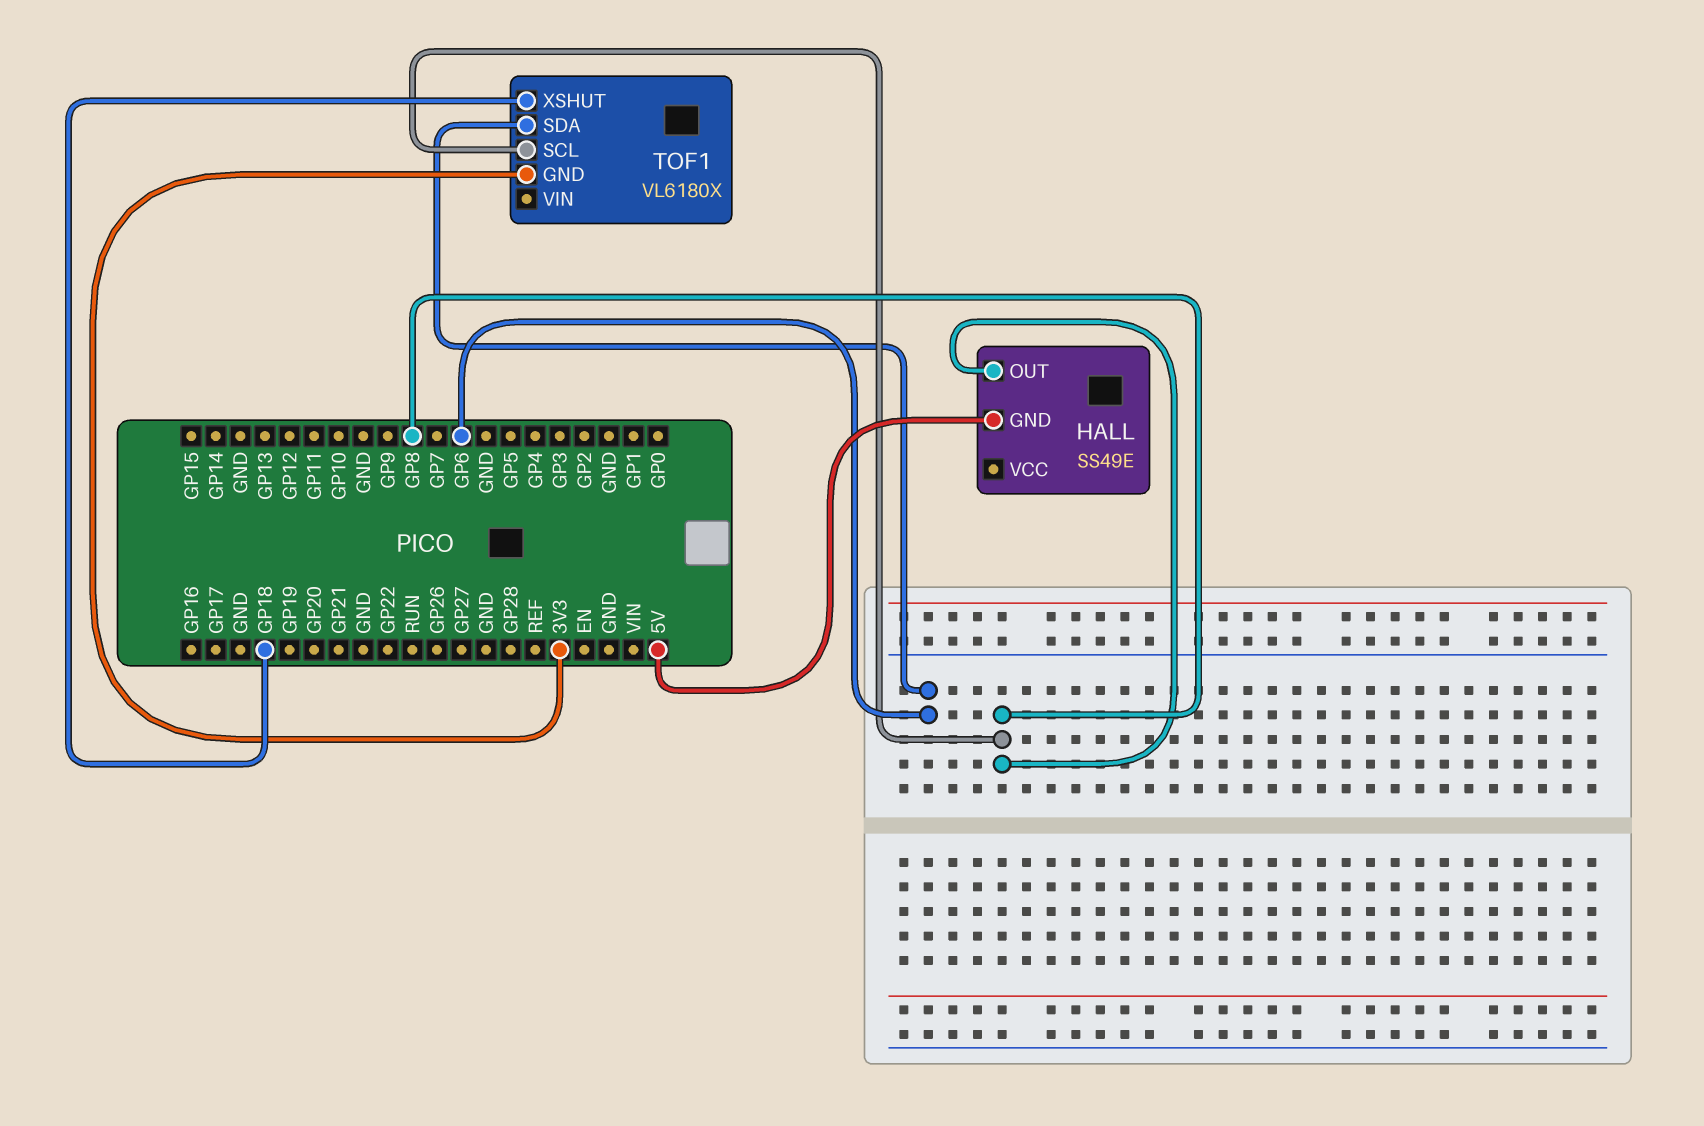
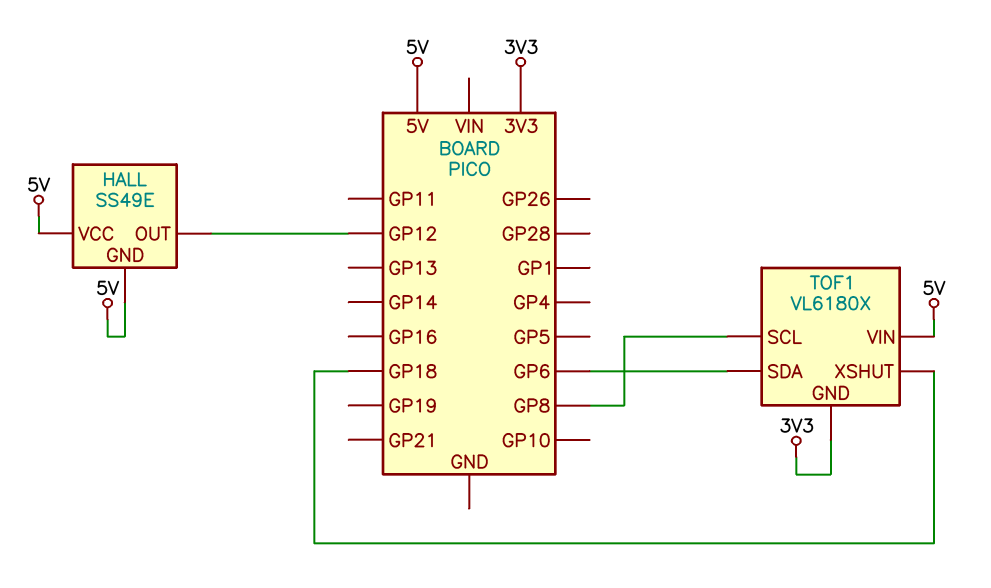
HALL pin OUT: GP8 -> GP12
HALL pin VCC: none -> 5V
TOF1 pin VIN: none -> 5V

